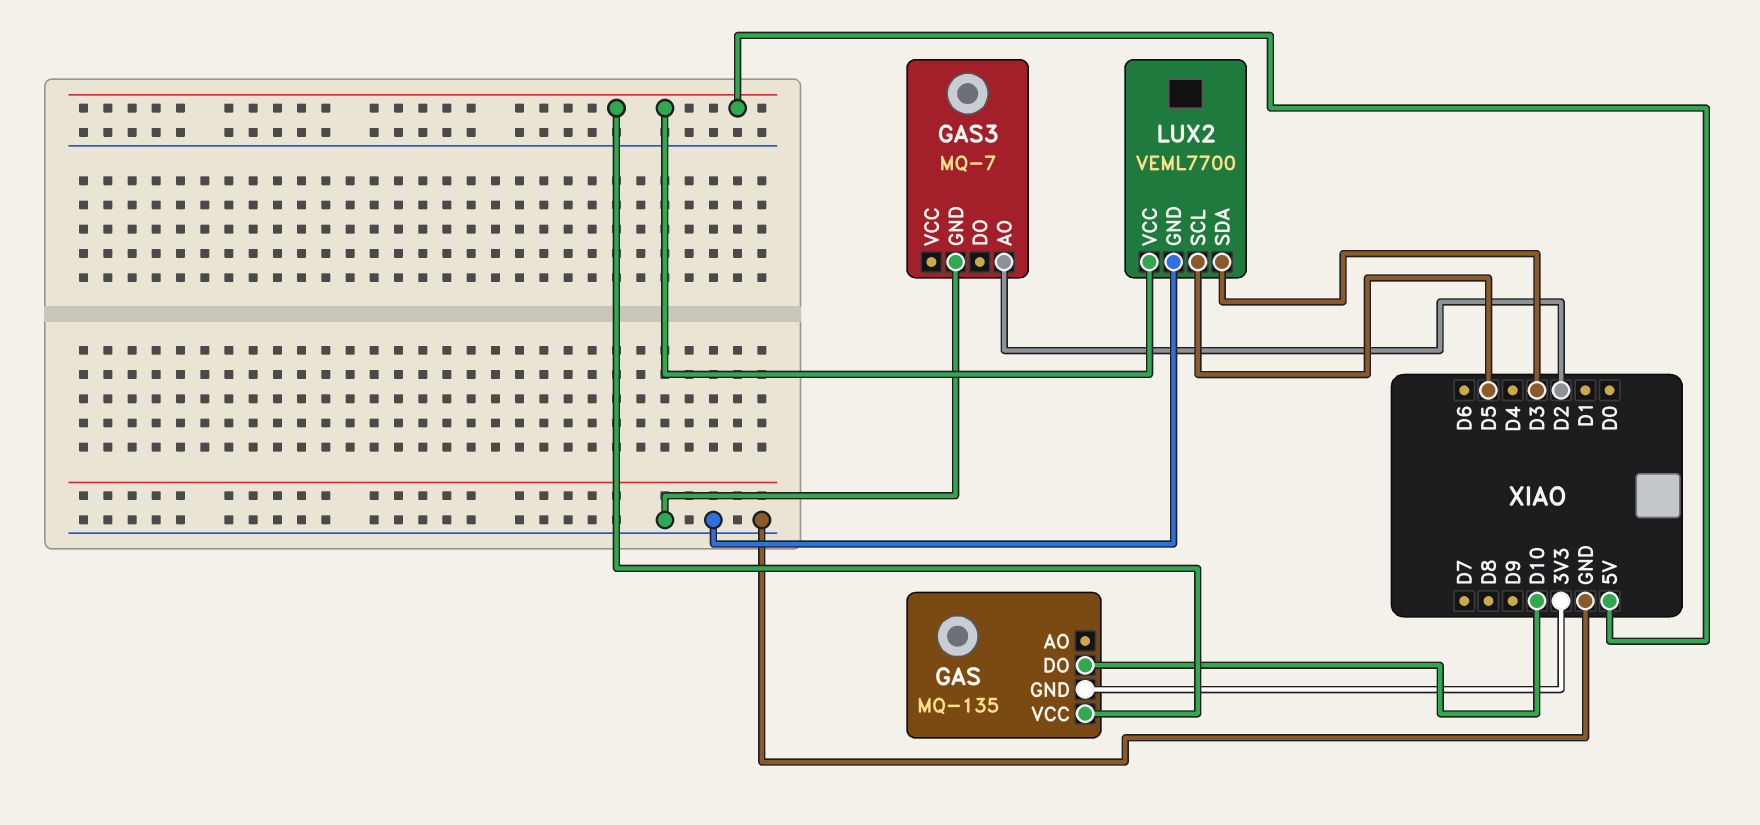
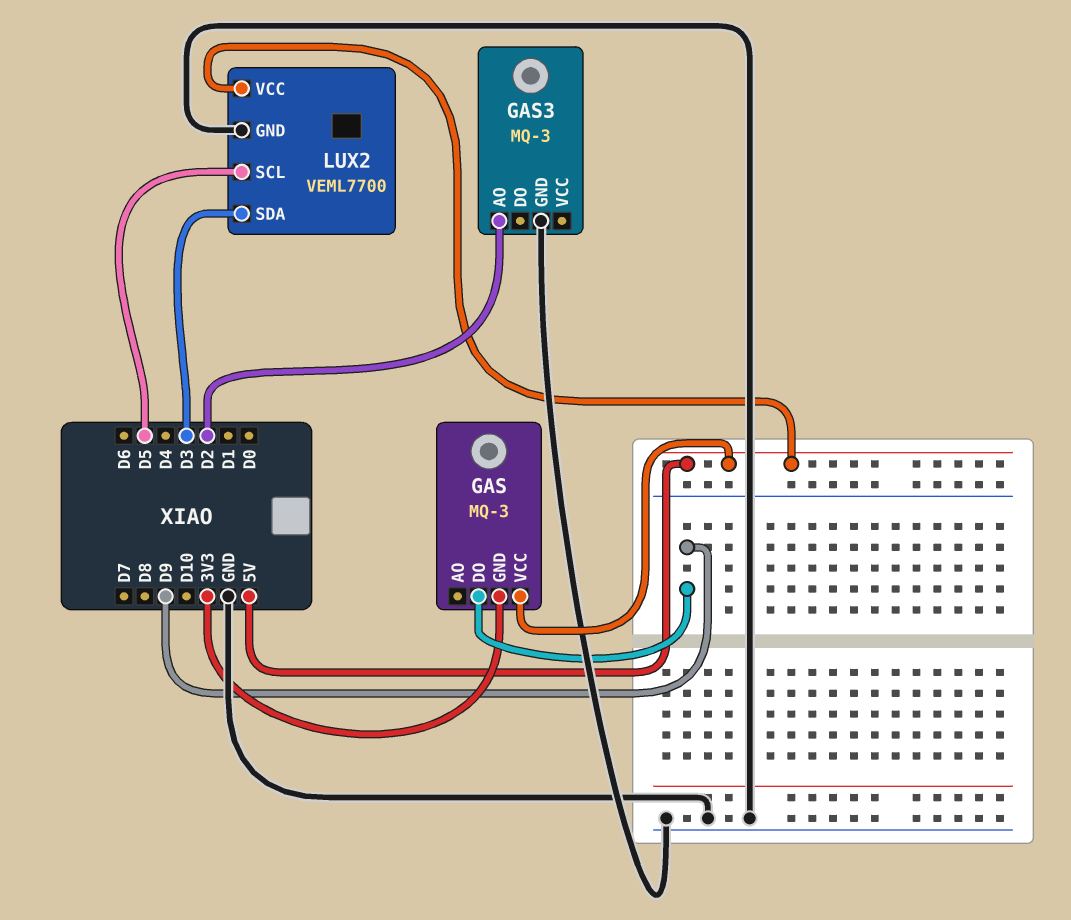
GAS: MQ-135 -> MQ-3
GAS pin DO: D10 -> D9
GAS3: MQ-7 -> MQ-3

